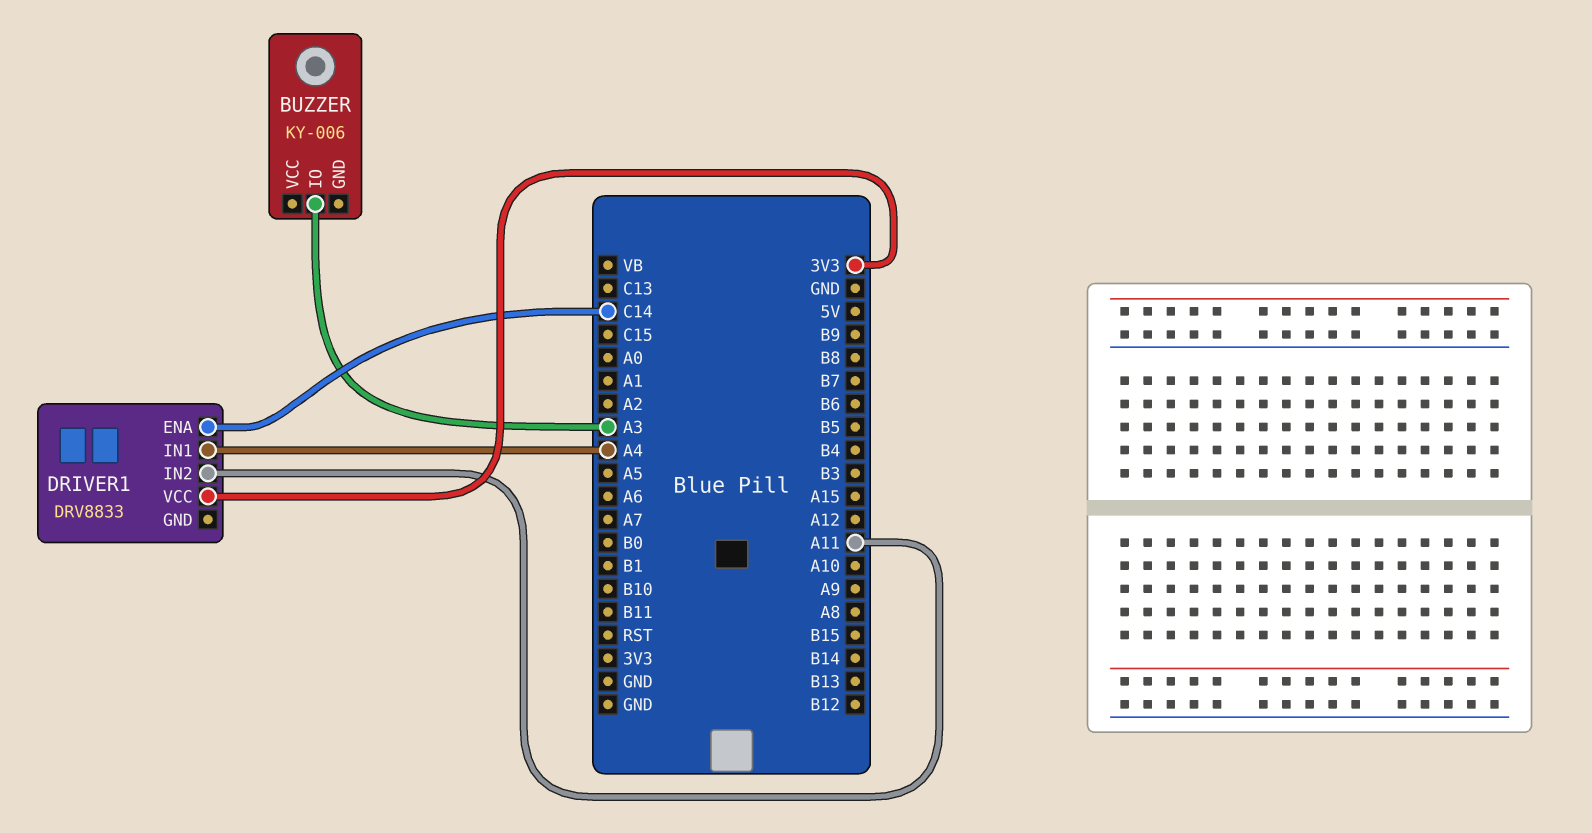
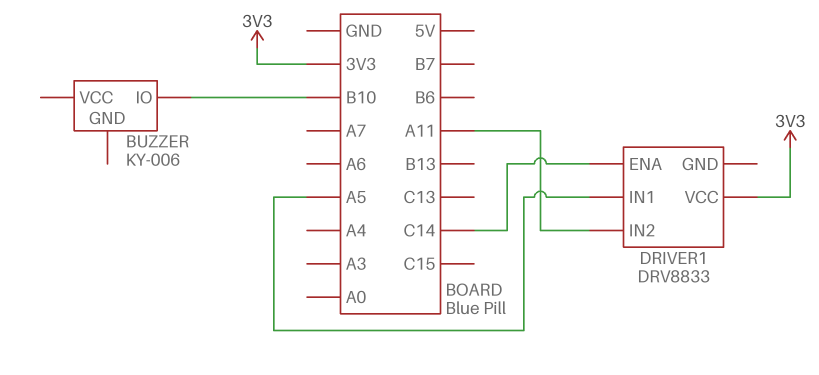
BUZZER pin IO: A3 -> B10
DRIVER1 pin IN1: A4 -> A5

